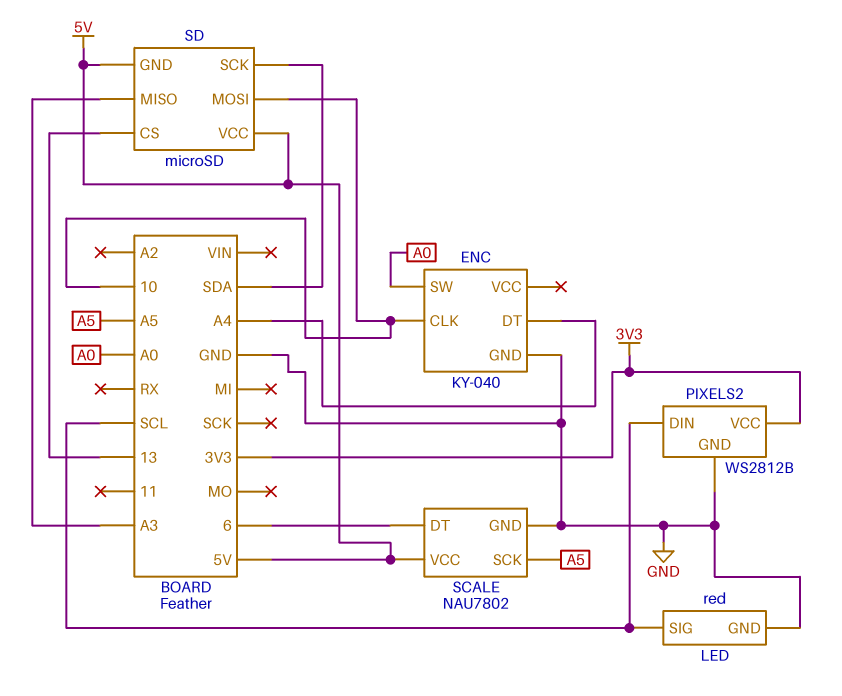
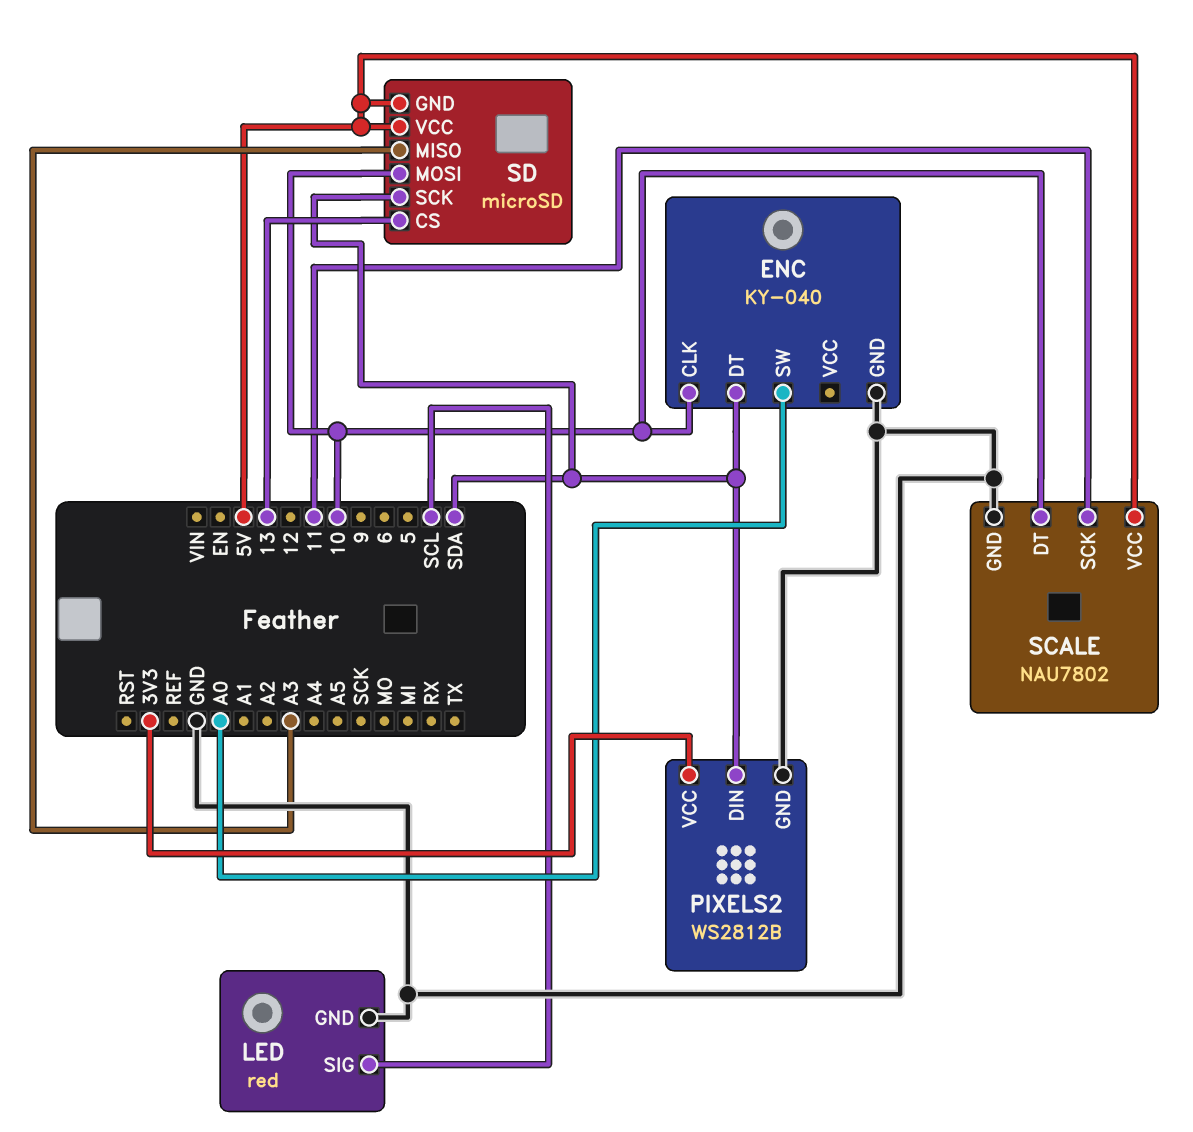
ENC pin DT: A4 -> SDA
PIXELS2 pin DIN: SCL -> SDA
SCALE pin DT: 6 -> 10
SCALE pin SCK: A5 -> 11

